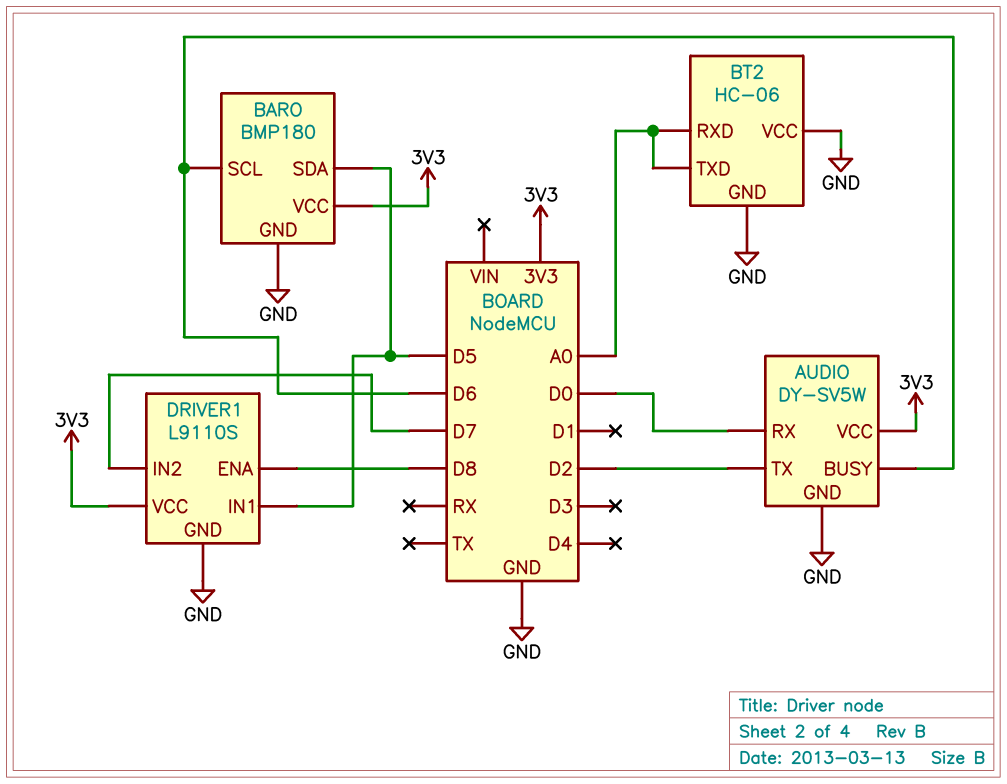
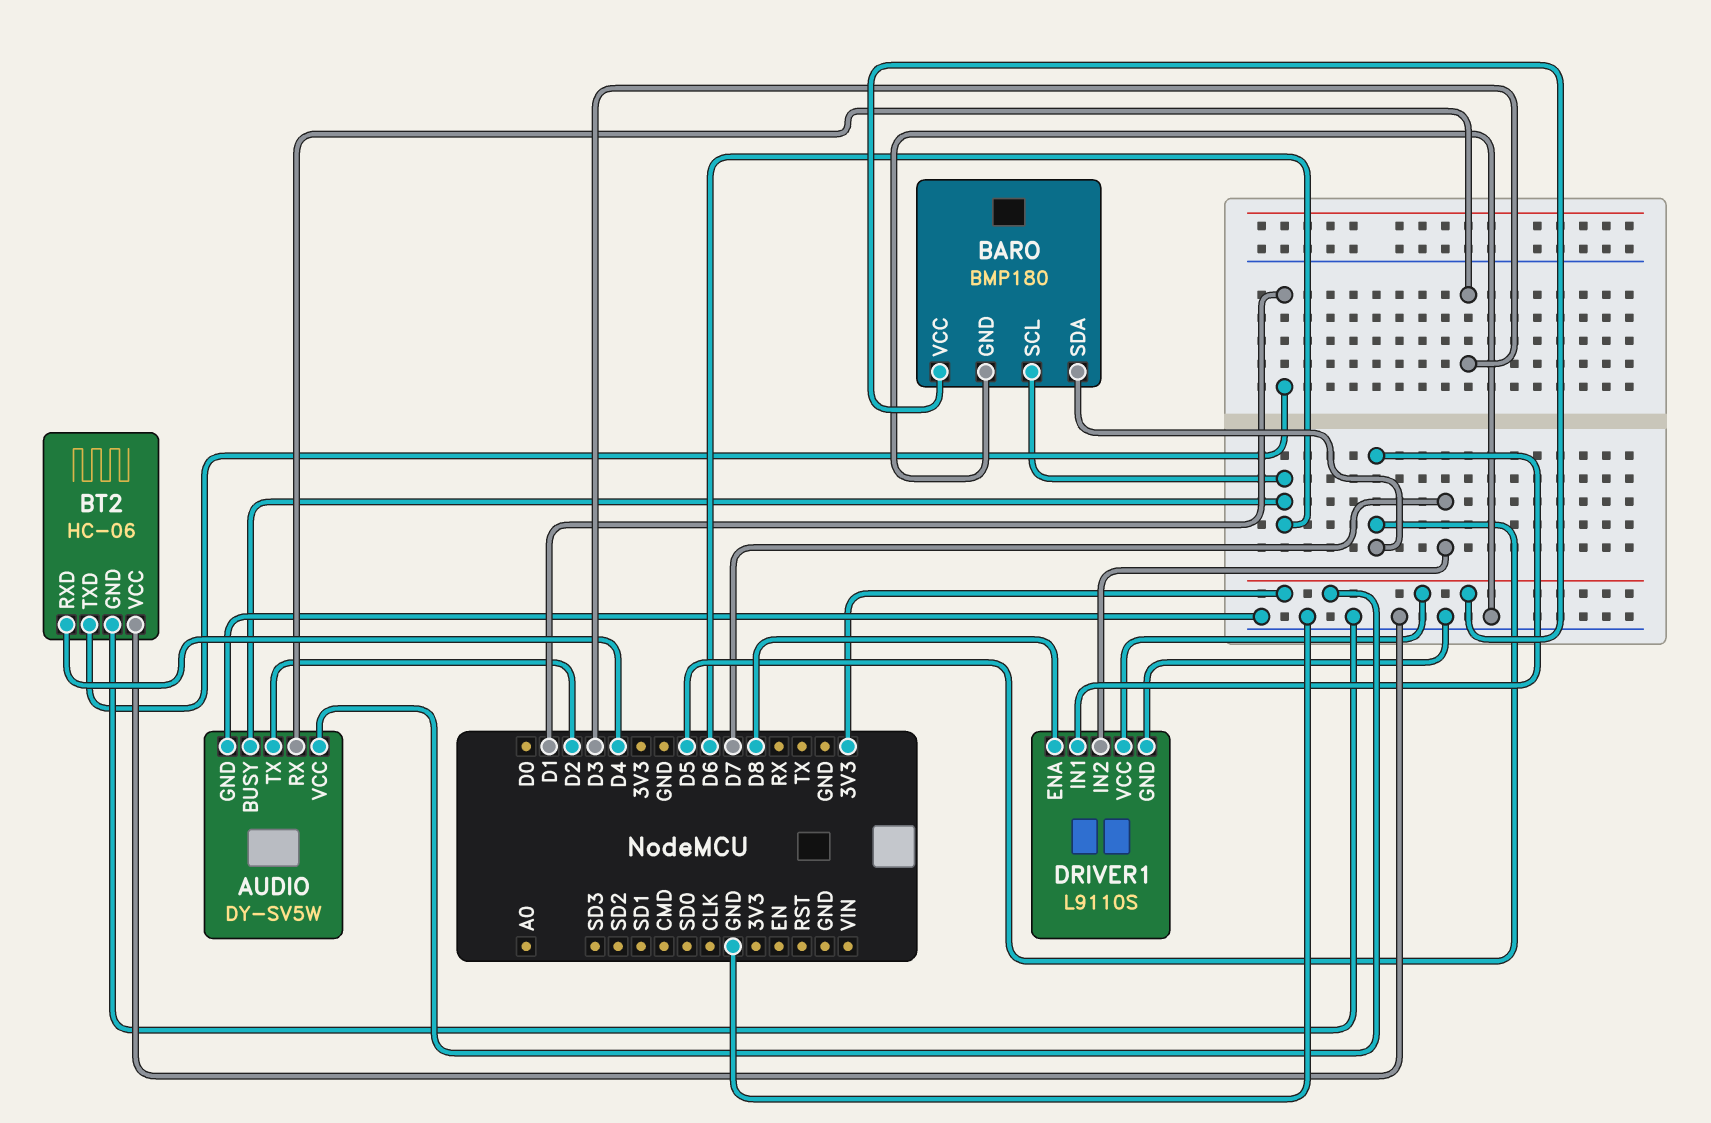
AUDIO pin RX: D0 -> D3
BT2 pin RXD: A0 -> D4
BT2 pin TXD: A0 -> D1

